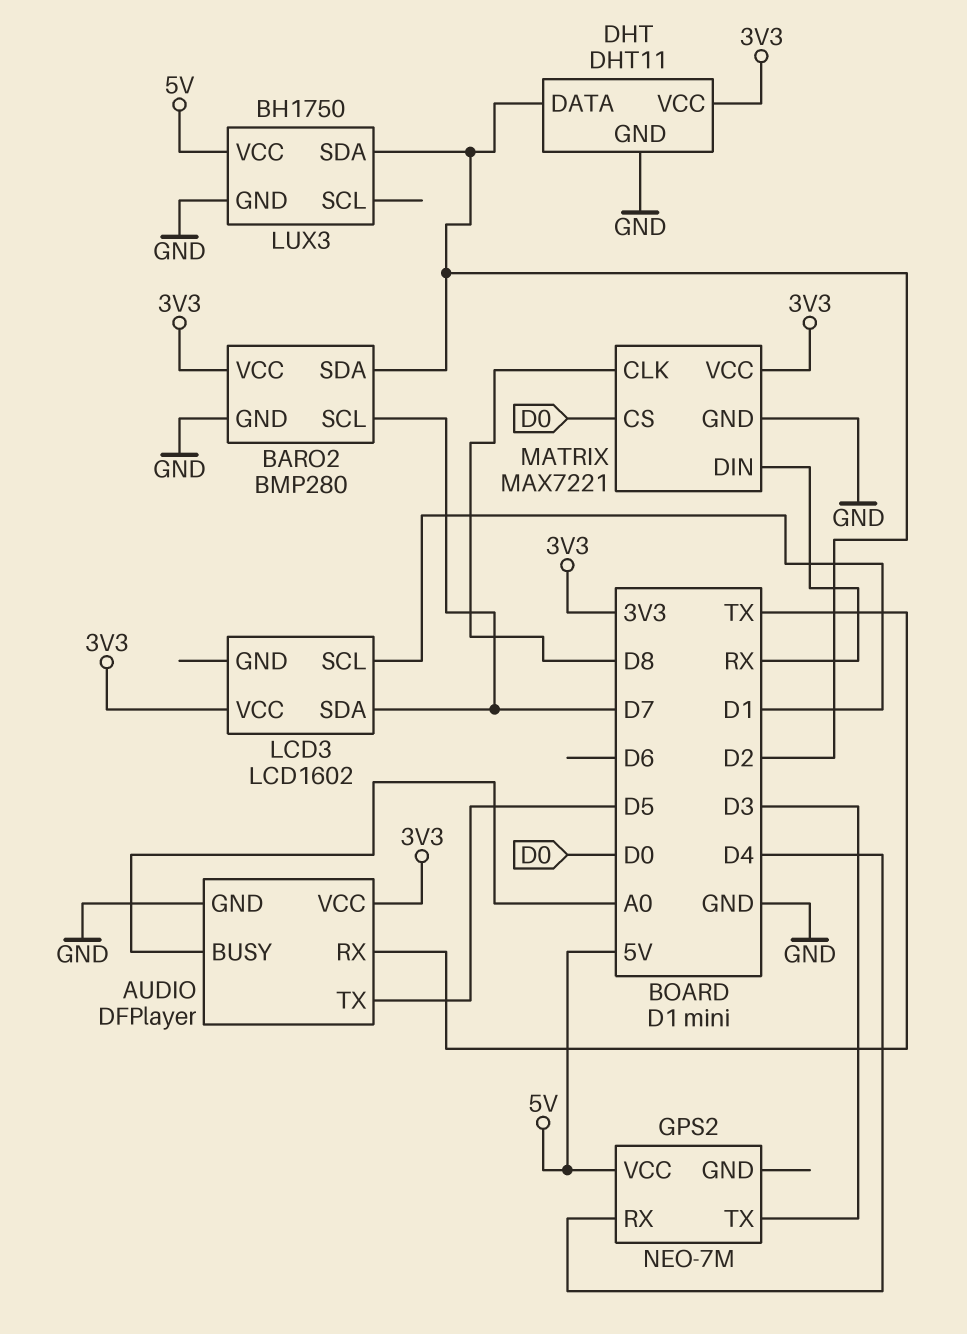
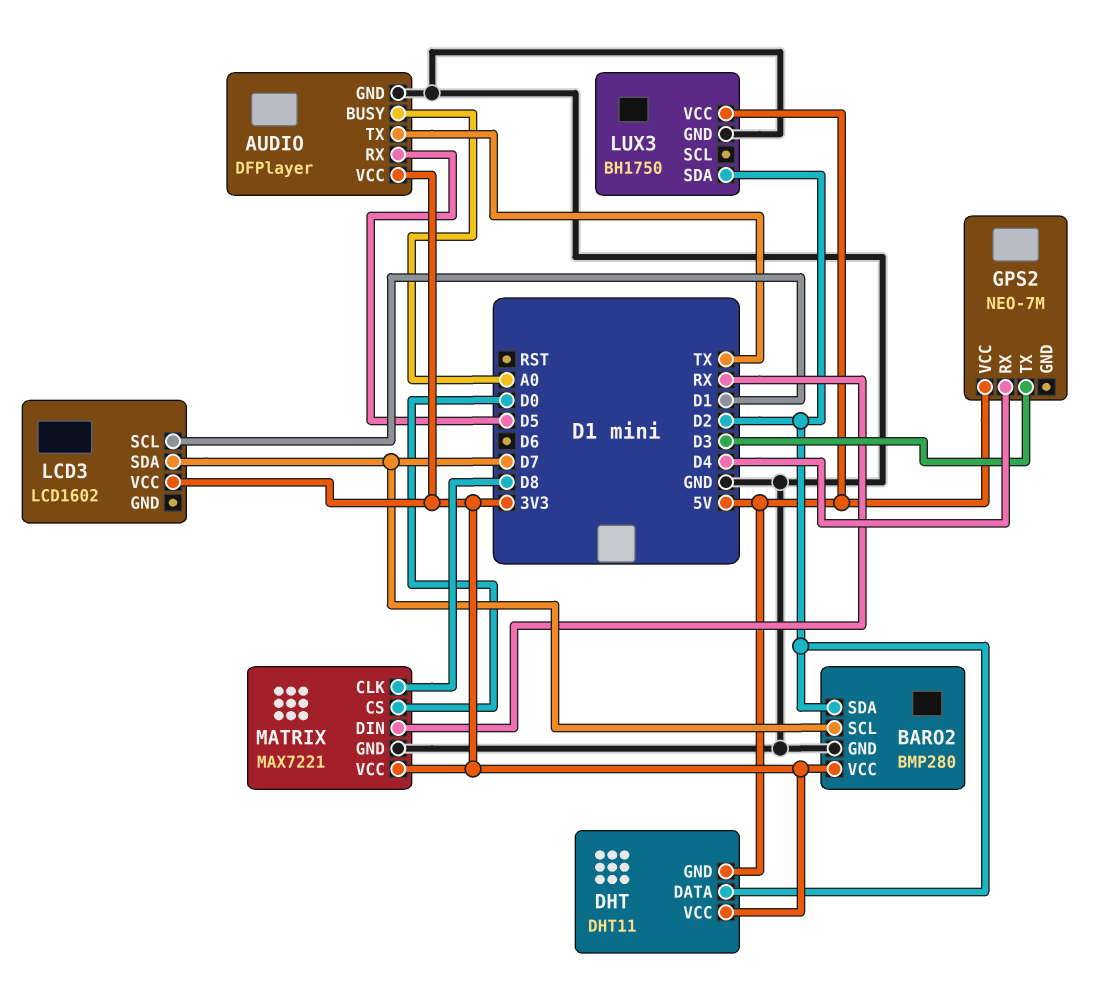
AUDIO pin RX: TX -> D5
AUDIO pin TX: D5 -> TX
DHT pin GND: GND -> 5V

